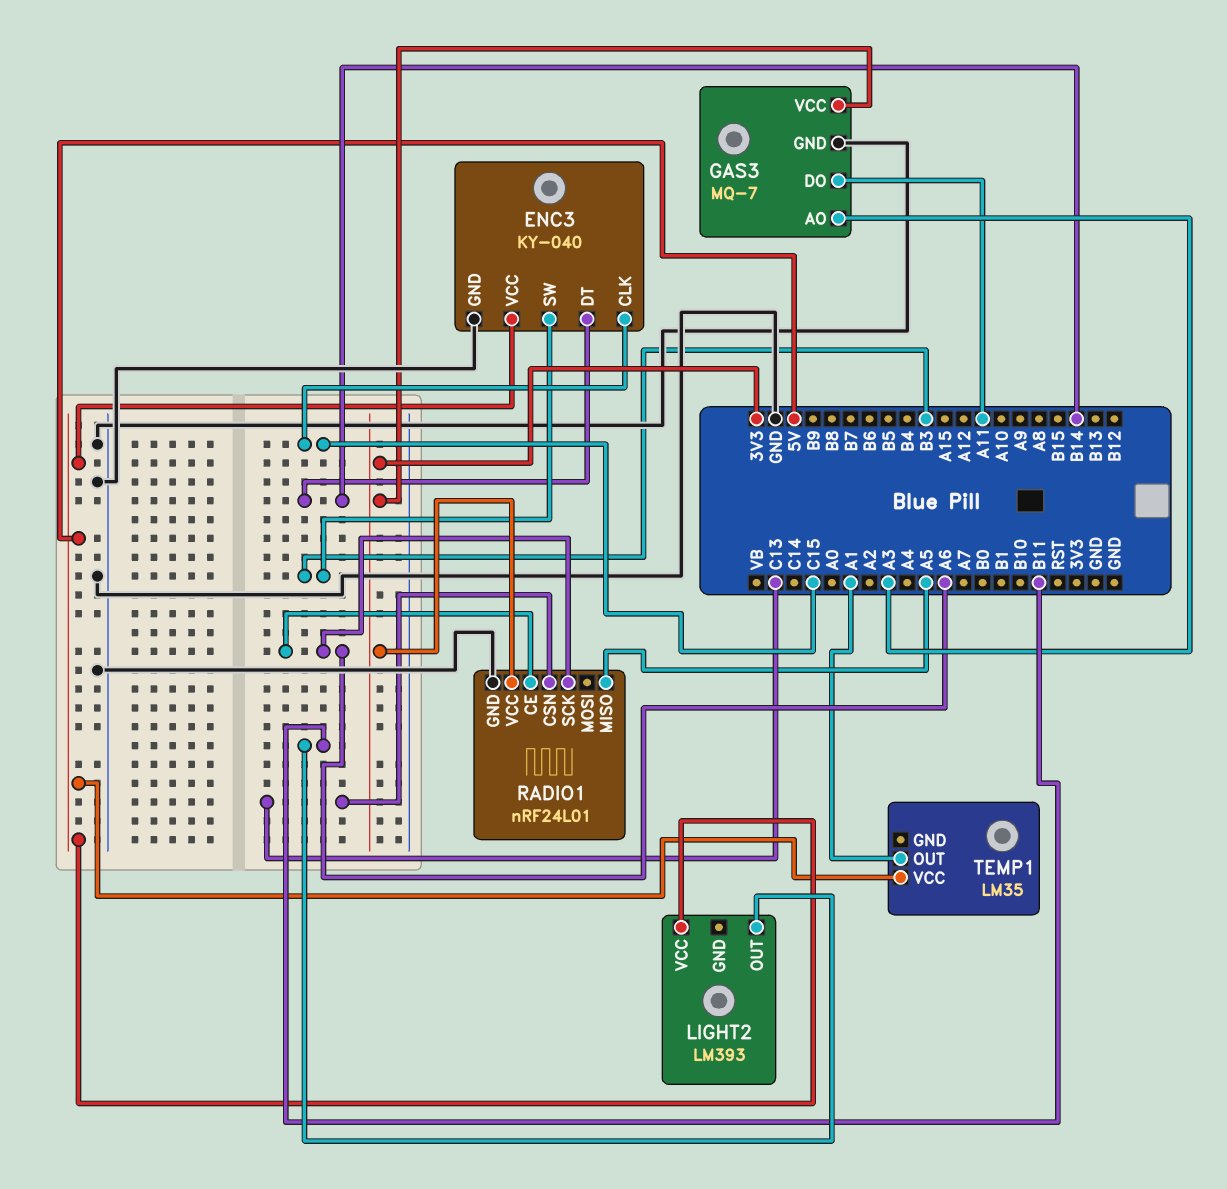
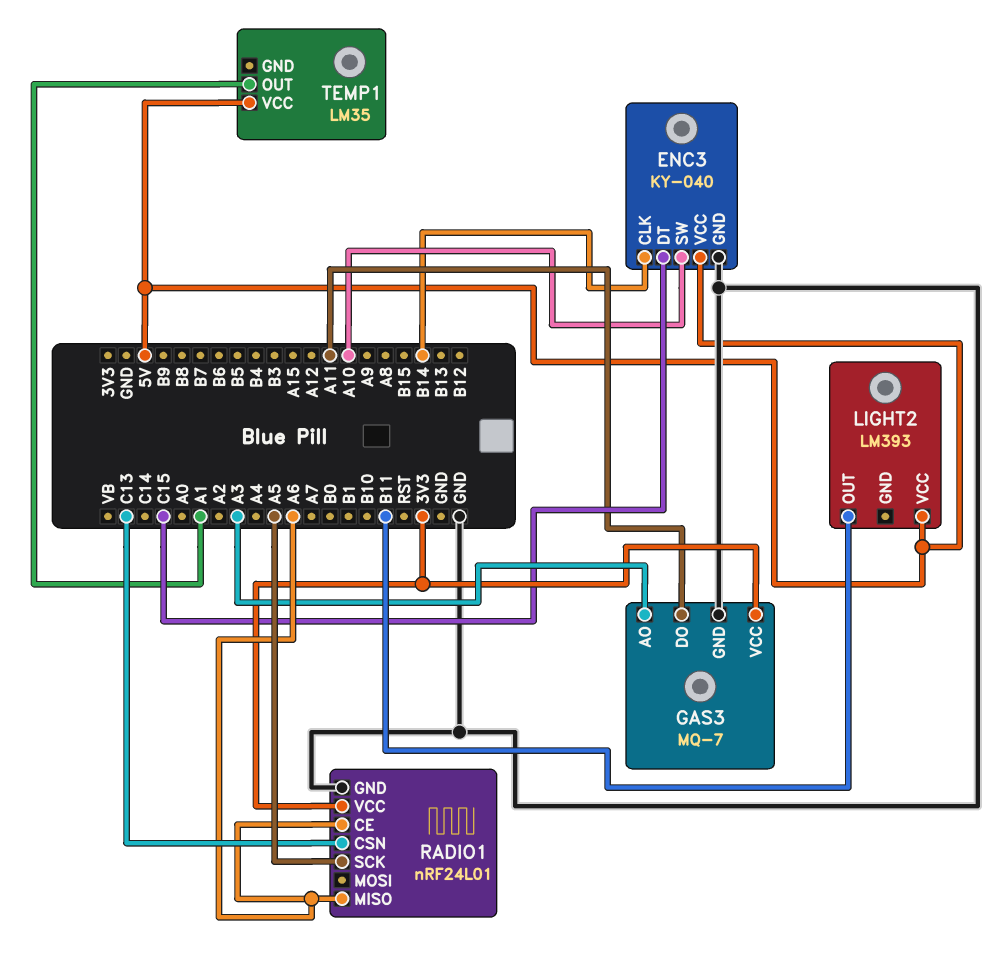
ENC3 pin CLK: C15 -> B14
ENC3 pin DT: B14 -> C15
ENC3 pin SW: B3 -> A10
RADIO1 pin MISO: A5 -> A6
RADIO1 pin SCK: A6 -> A5

